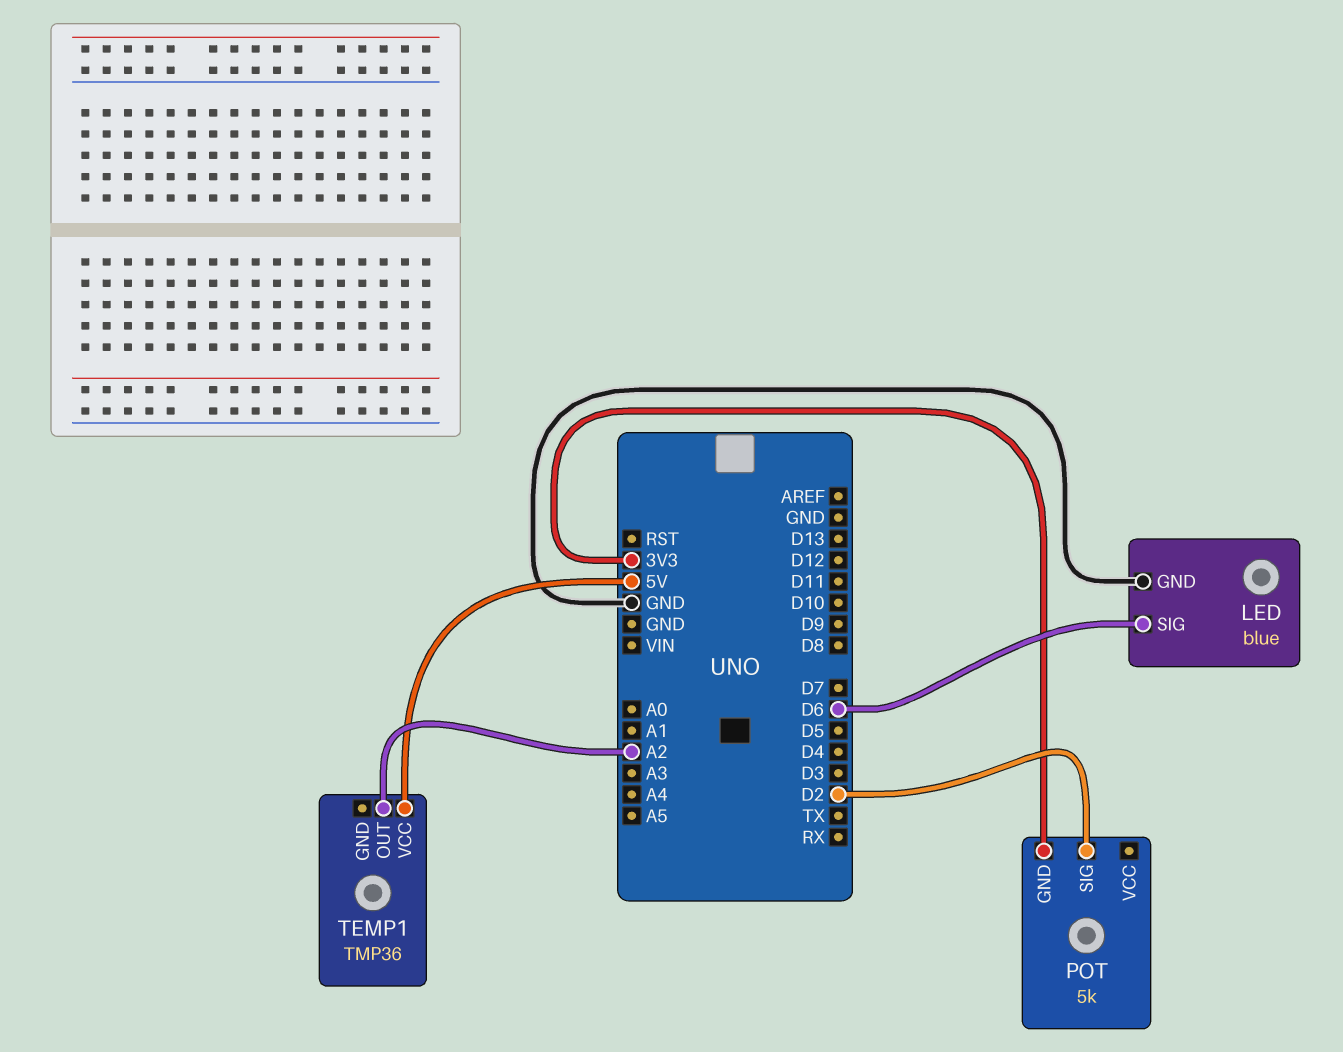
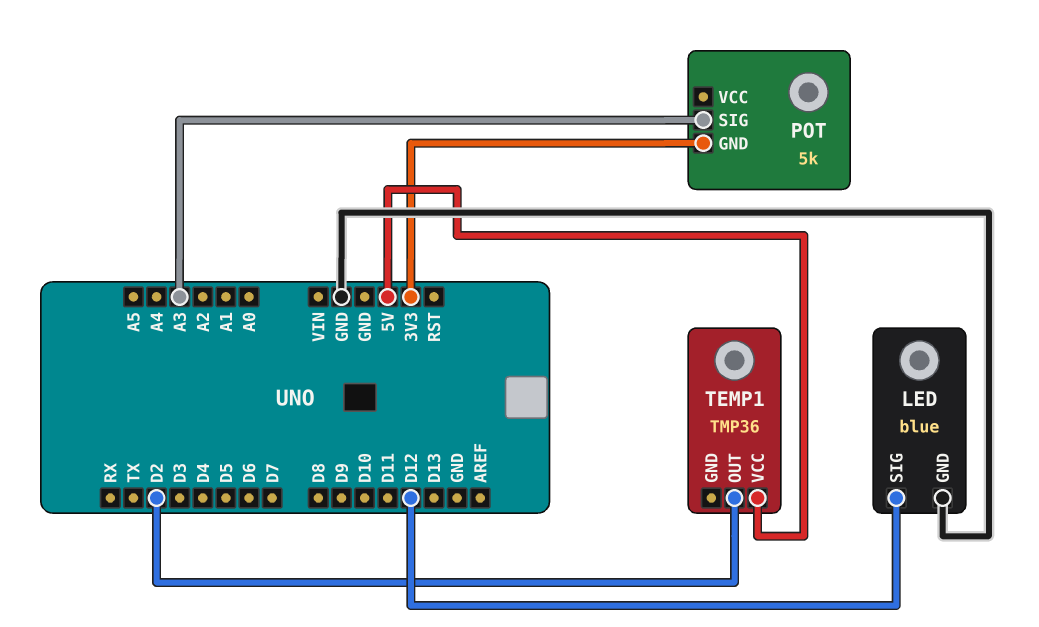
LED pin SIG: D6 -> D12
POT pin SIG: D2 -> A3
TEMP1 pin OUT: A2 -> D2

